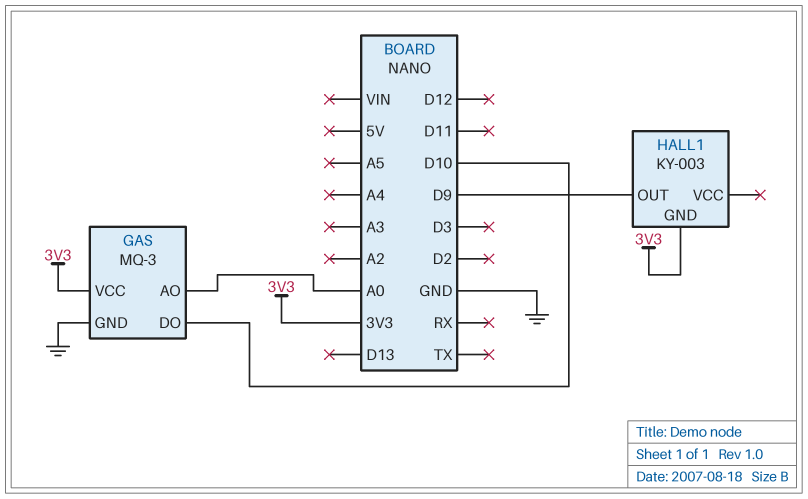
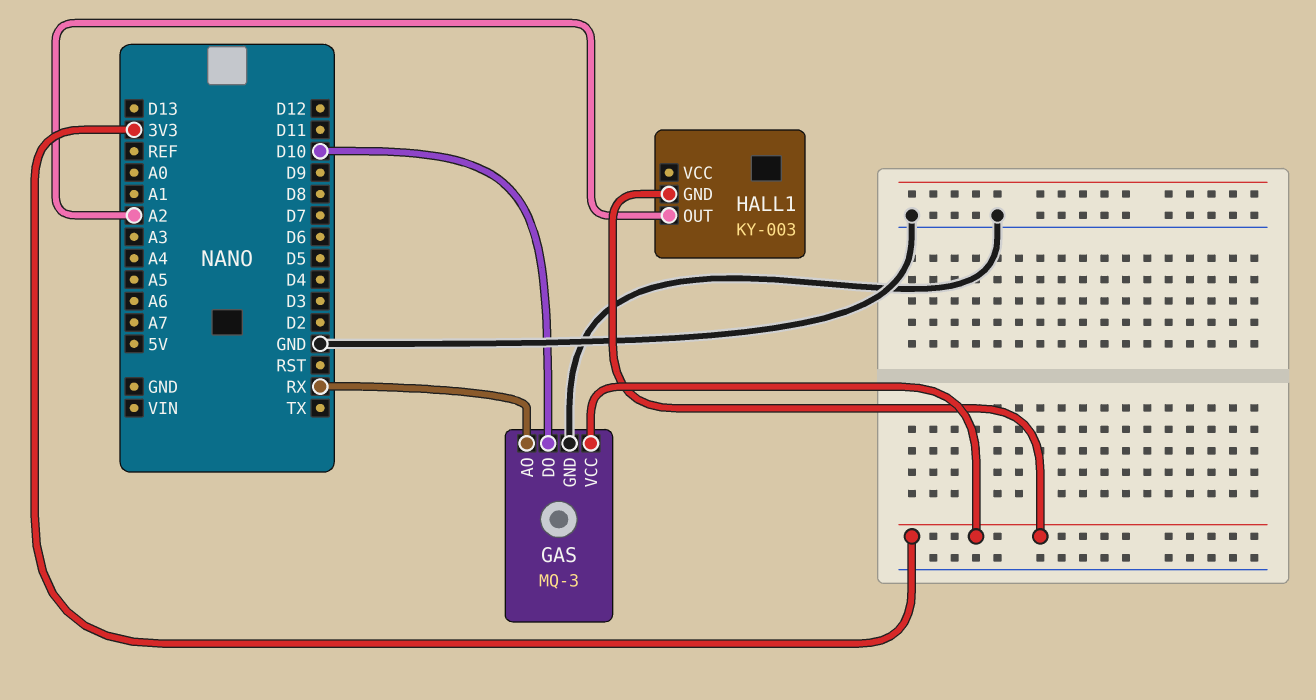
GAS pin AO: A0 -> RX
HALL1 pin OUT: D9 -> A2

